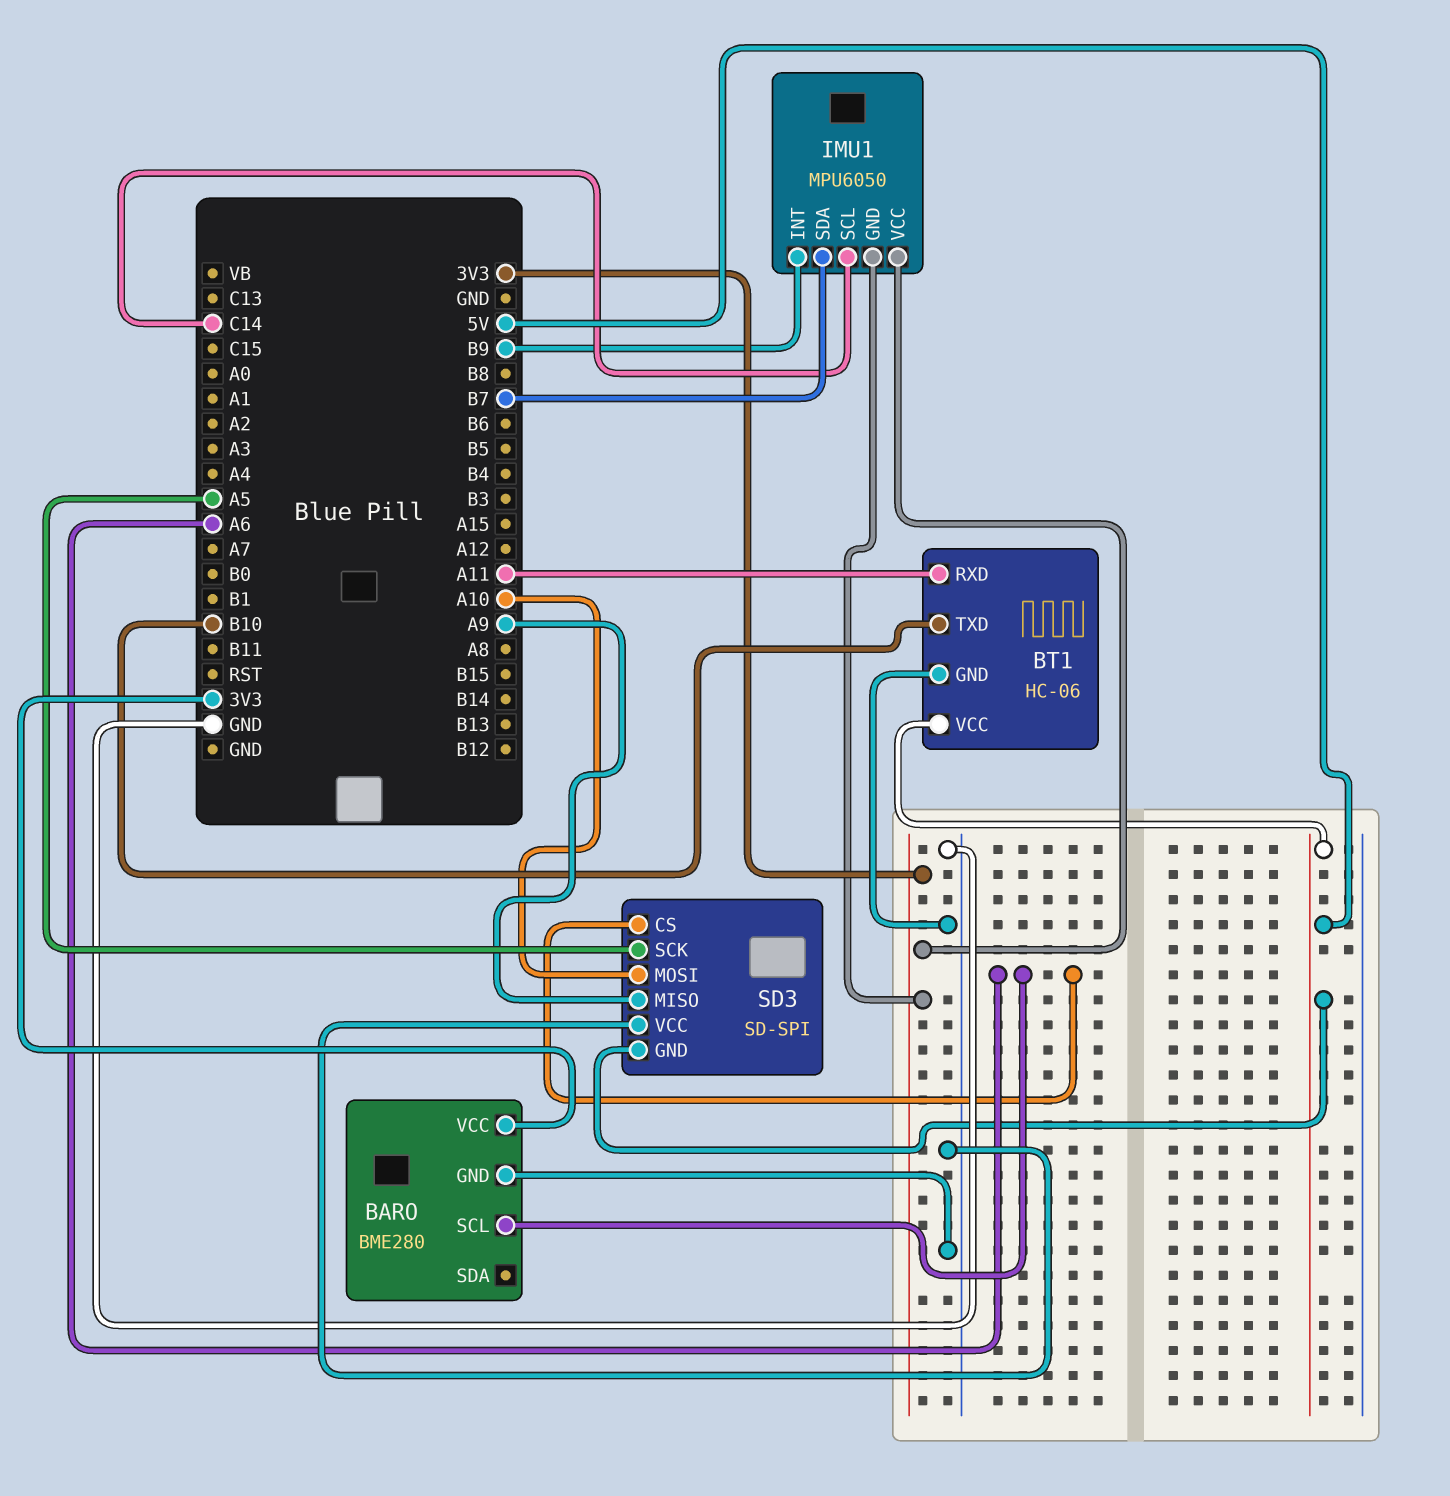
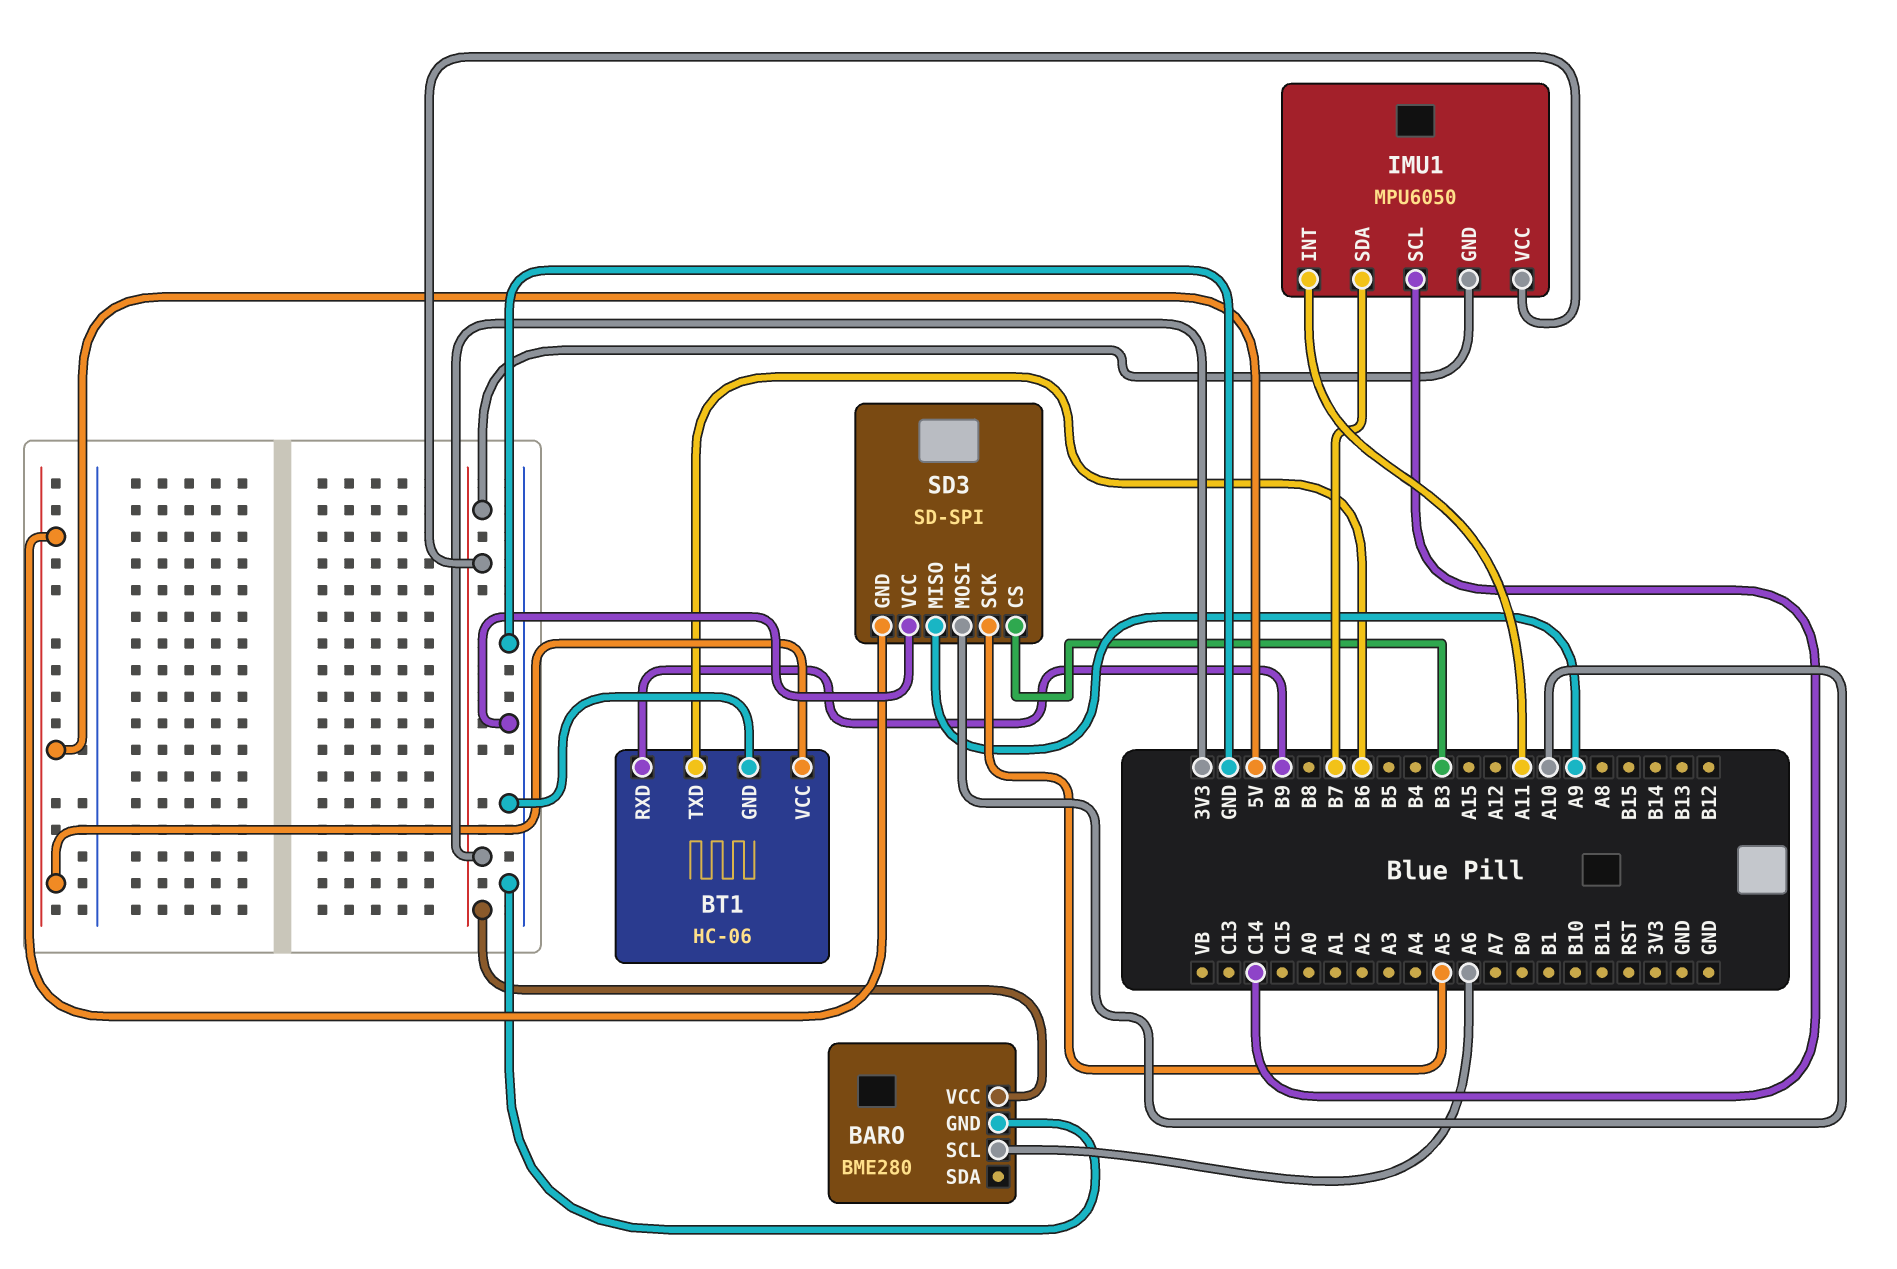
BT1 pin RXD: A11 -> B9
BT1 pin TXD: B10 -> B6
IMU1 pin INT: B9 -> A11
SD3 pin CS: A6 -> B3

